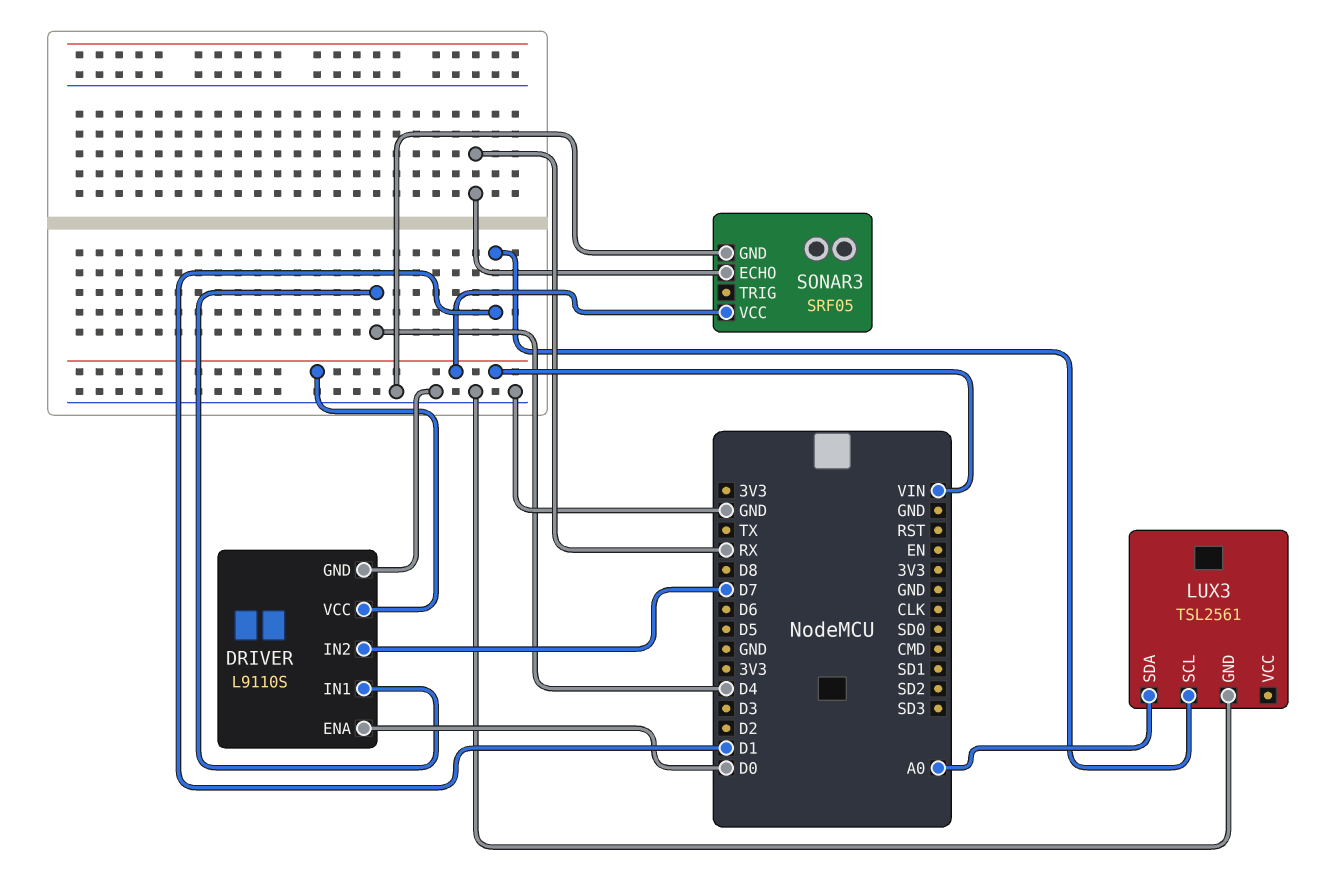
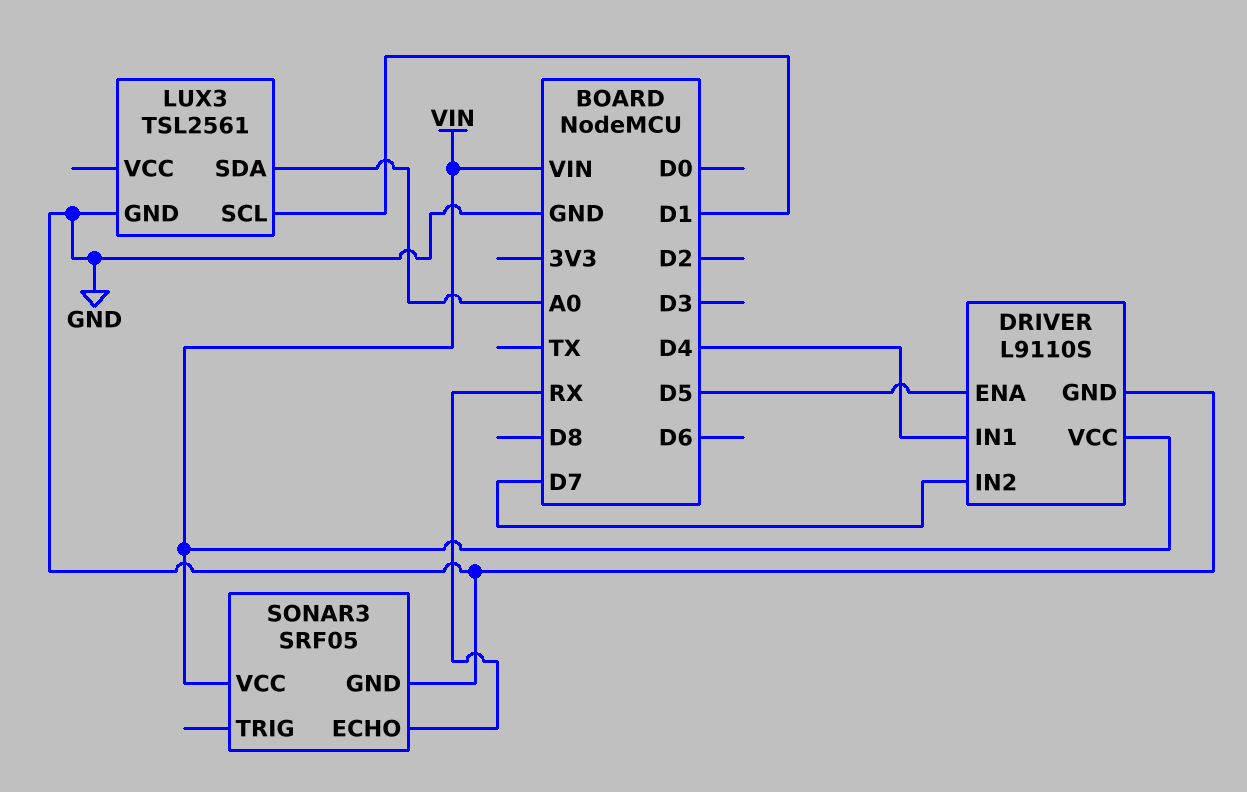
DRIVER pin ENA: D0 -> D5

